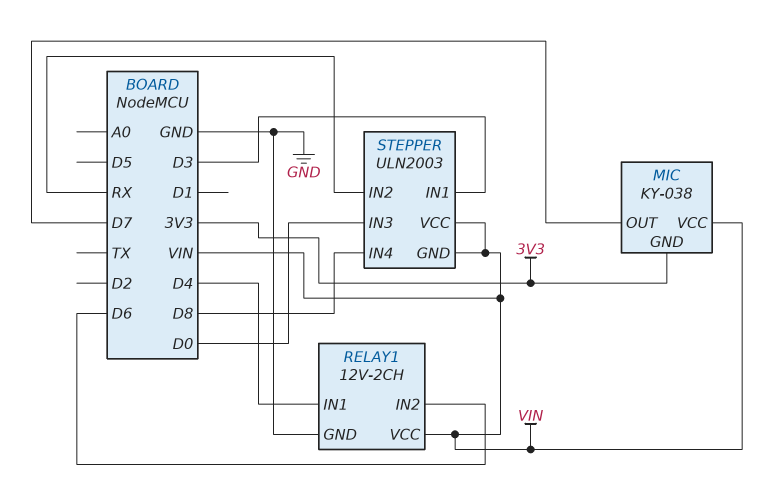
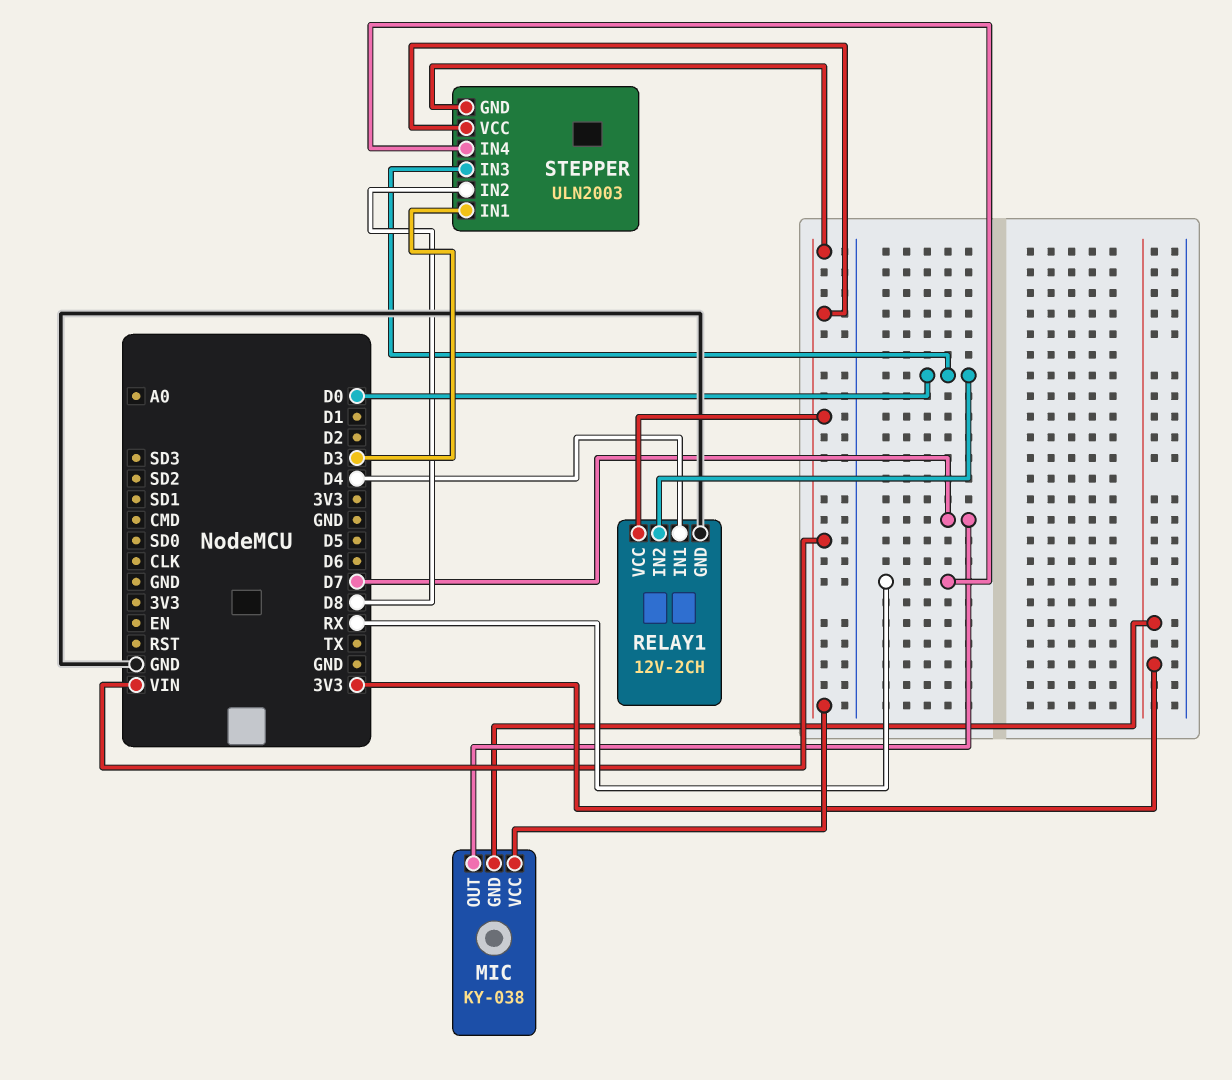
RELAY1 pin IN2: D6 -> D0
STEPPER pin IN2: RX -> D8
STEPPER pin IN4: D8 -> RX

